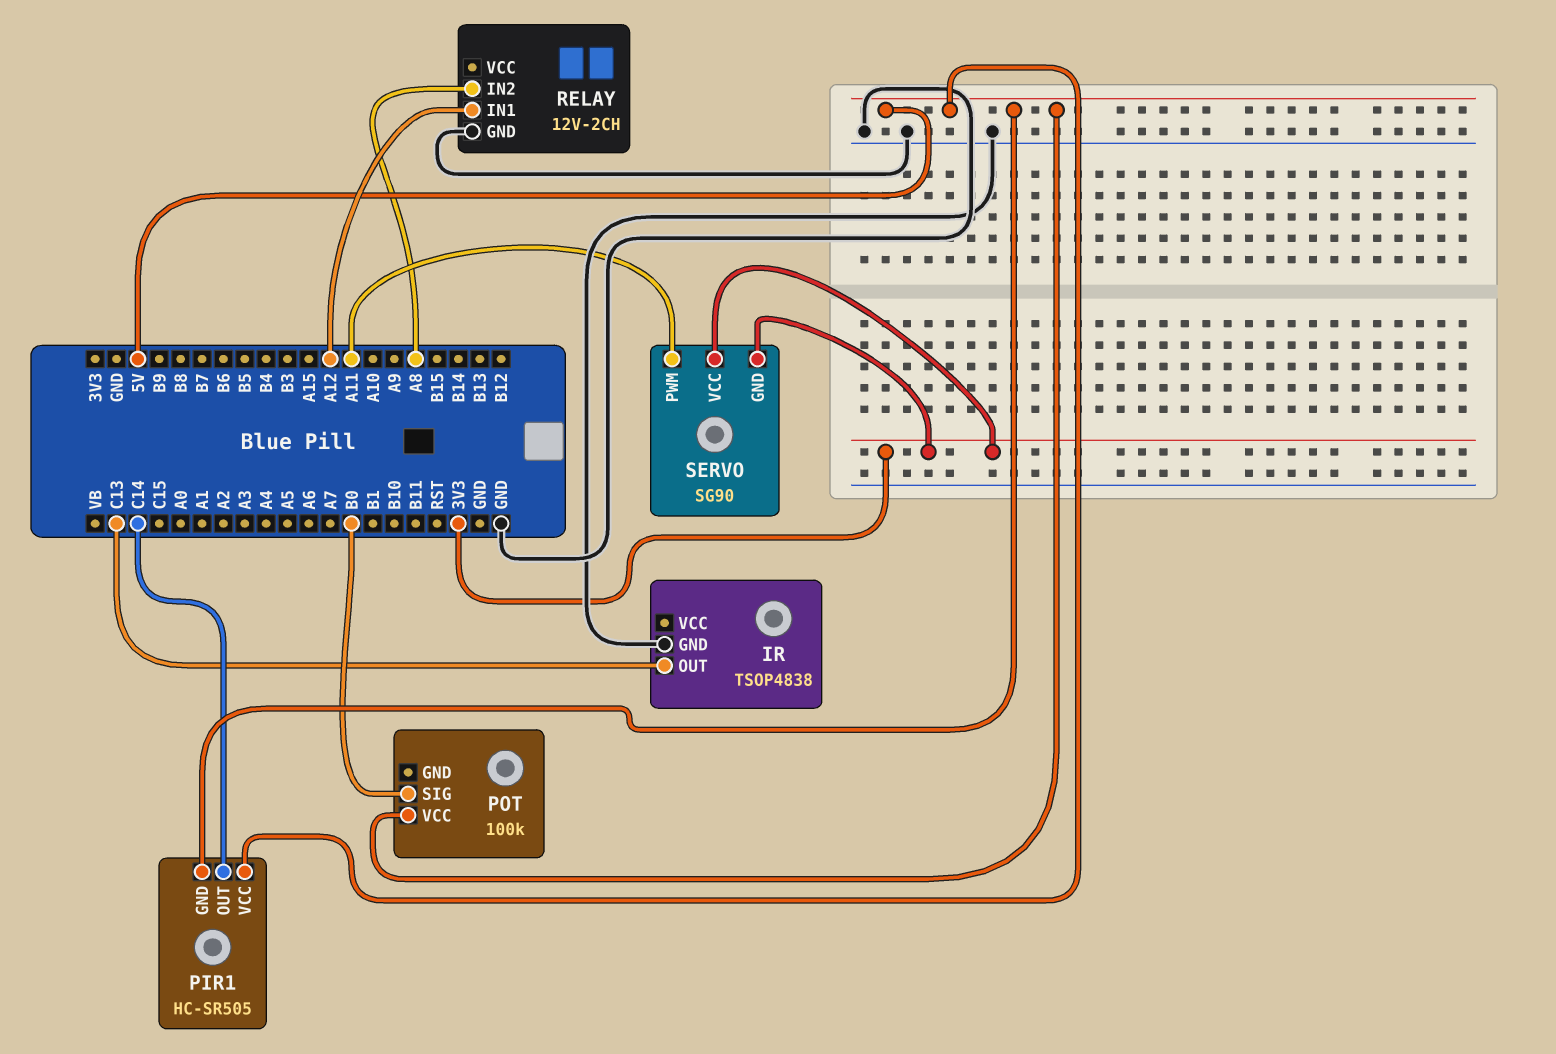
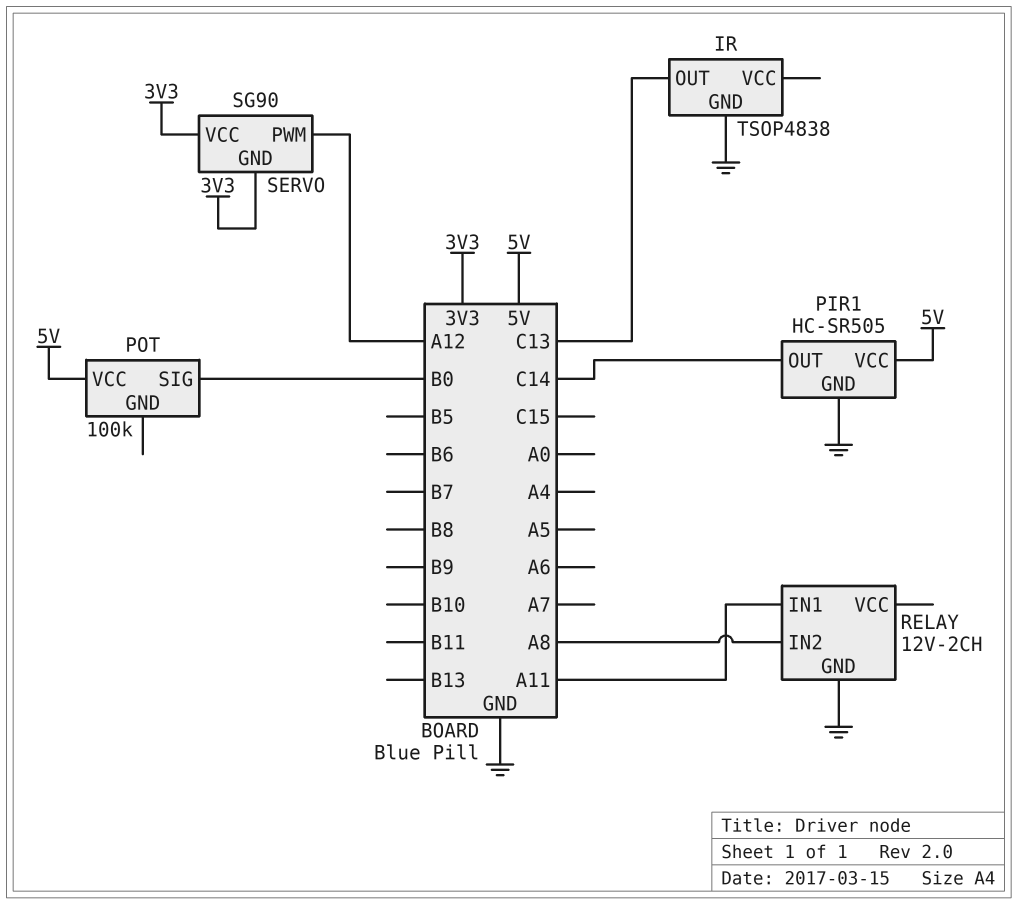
PIR1 pin GND: 5V -> GND
RELAY pin IN1: A12 -> A11
SERVO pin PWM: A11 -> A12

